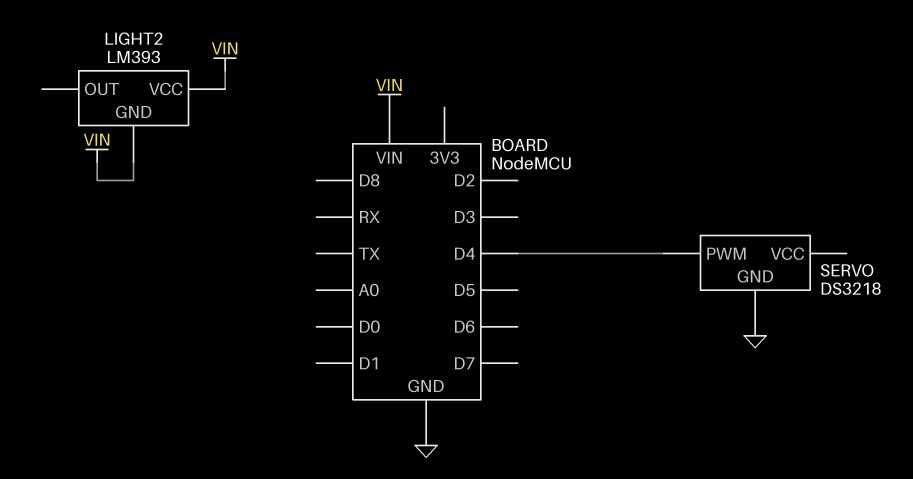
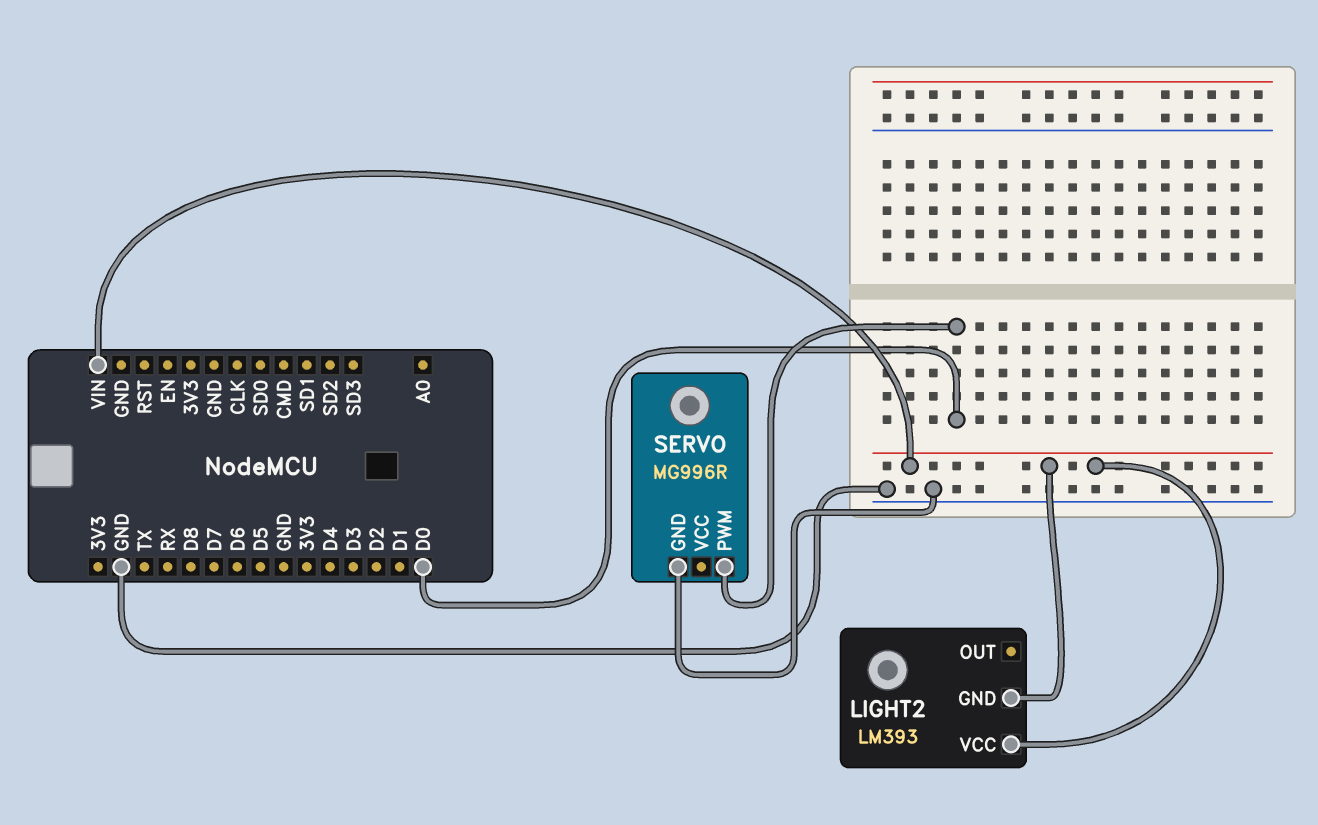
SERVO: DS3218 -> MG996R
SERVO pin PWM: D4 -> D0

